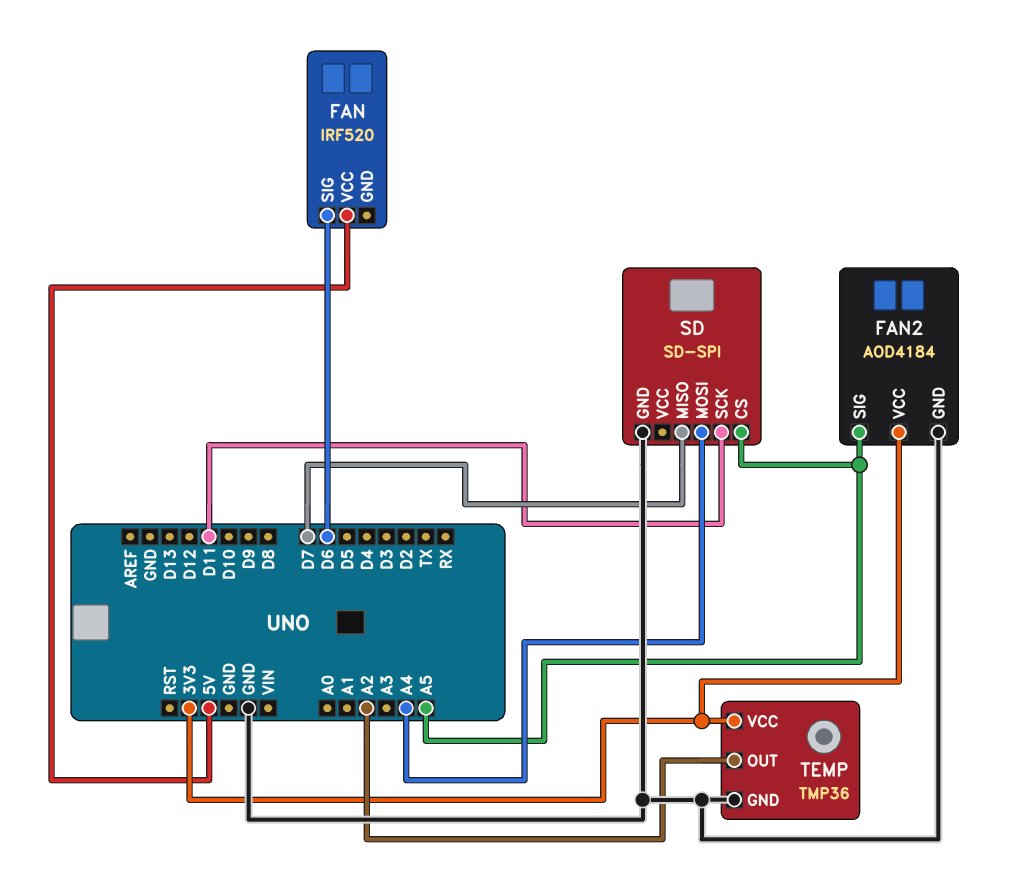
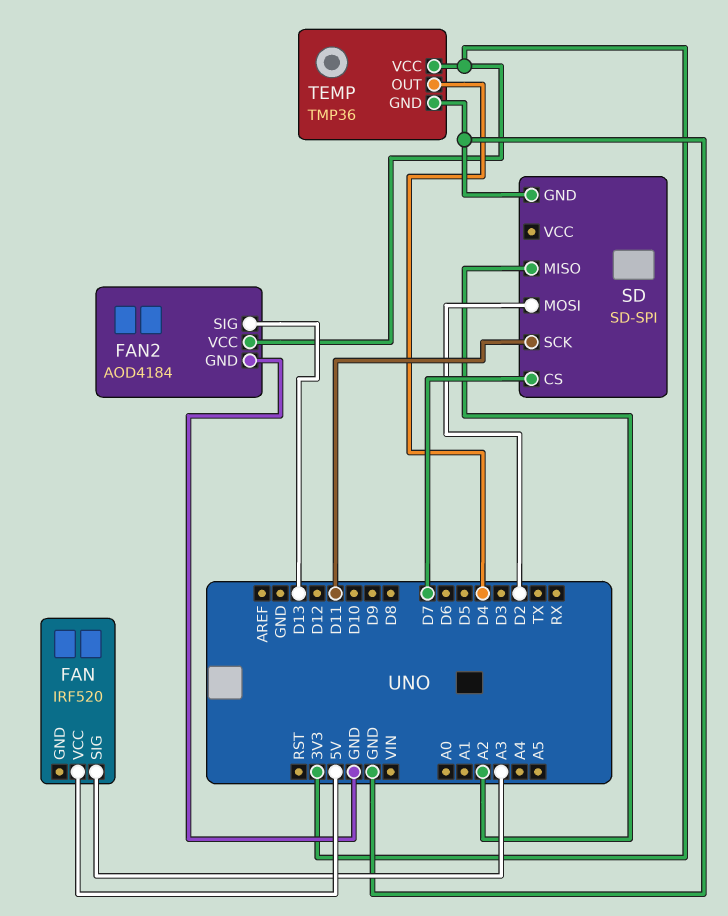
FAN pin SIG: D6 -> A3
FAN2 pin SIG: A5 -> D13
SD pin CS: A5 -> D7
SD pin MISO: D7 -> A2
SD pin MOSI: A4 -> D2
TEMP pin OUT: A2 -> D4

